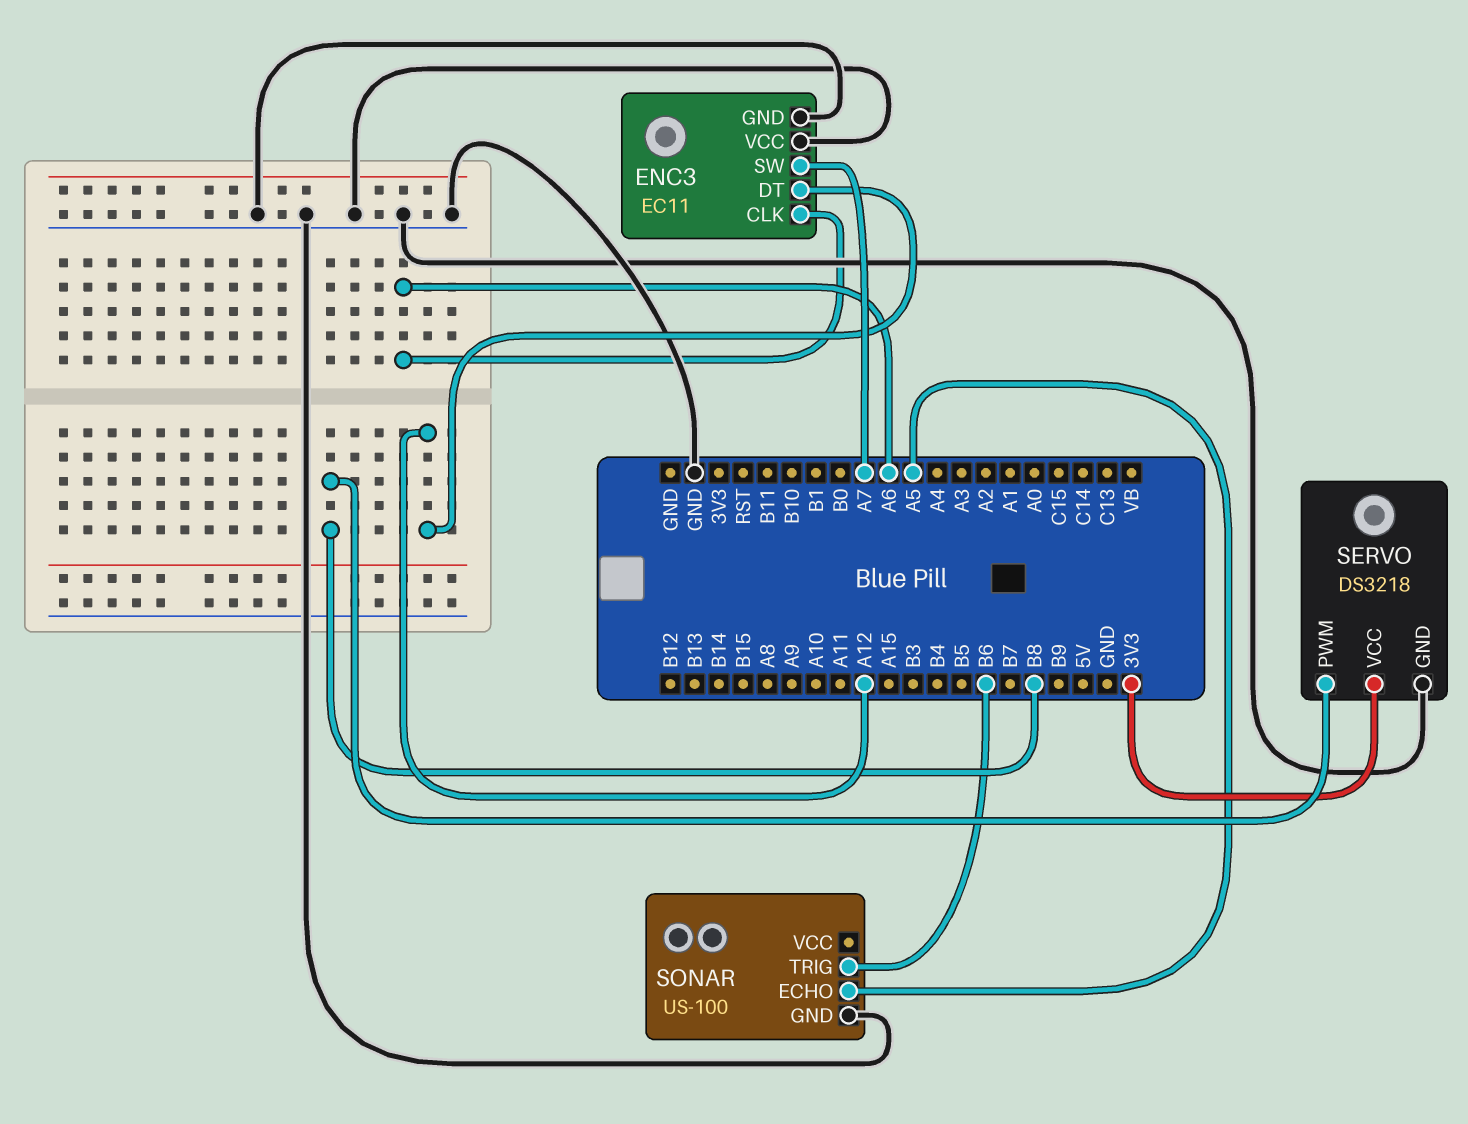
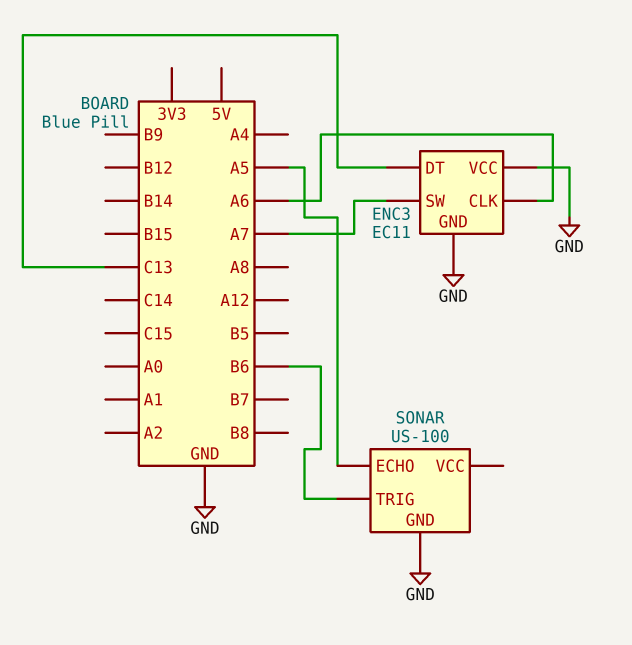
ENC3 pin DT: A12 -> C13
SERVO: DS3218 -> none
SERVO pin GND: GND -> none
SERVO pin PWM: B8 -> none
SERVO pin VCC: 3V3 -> none

